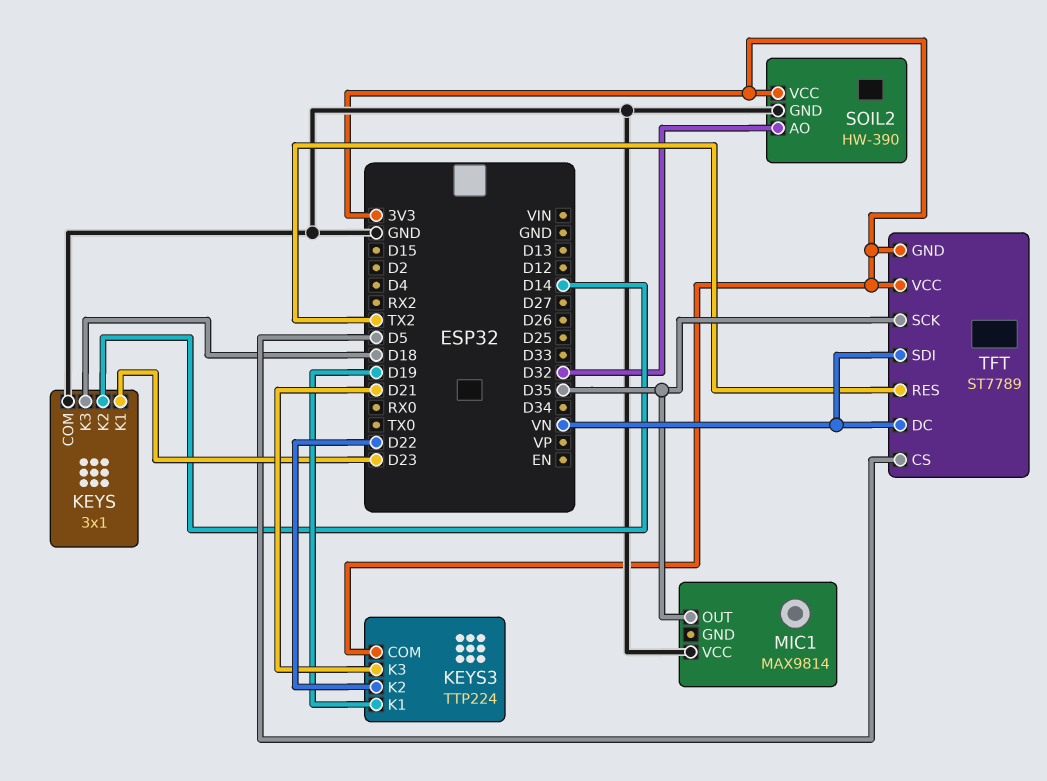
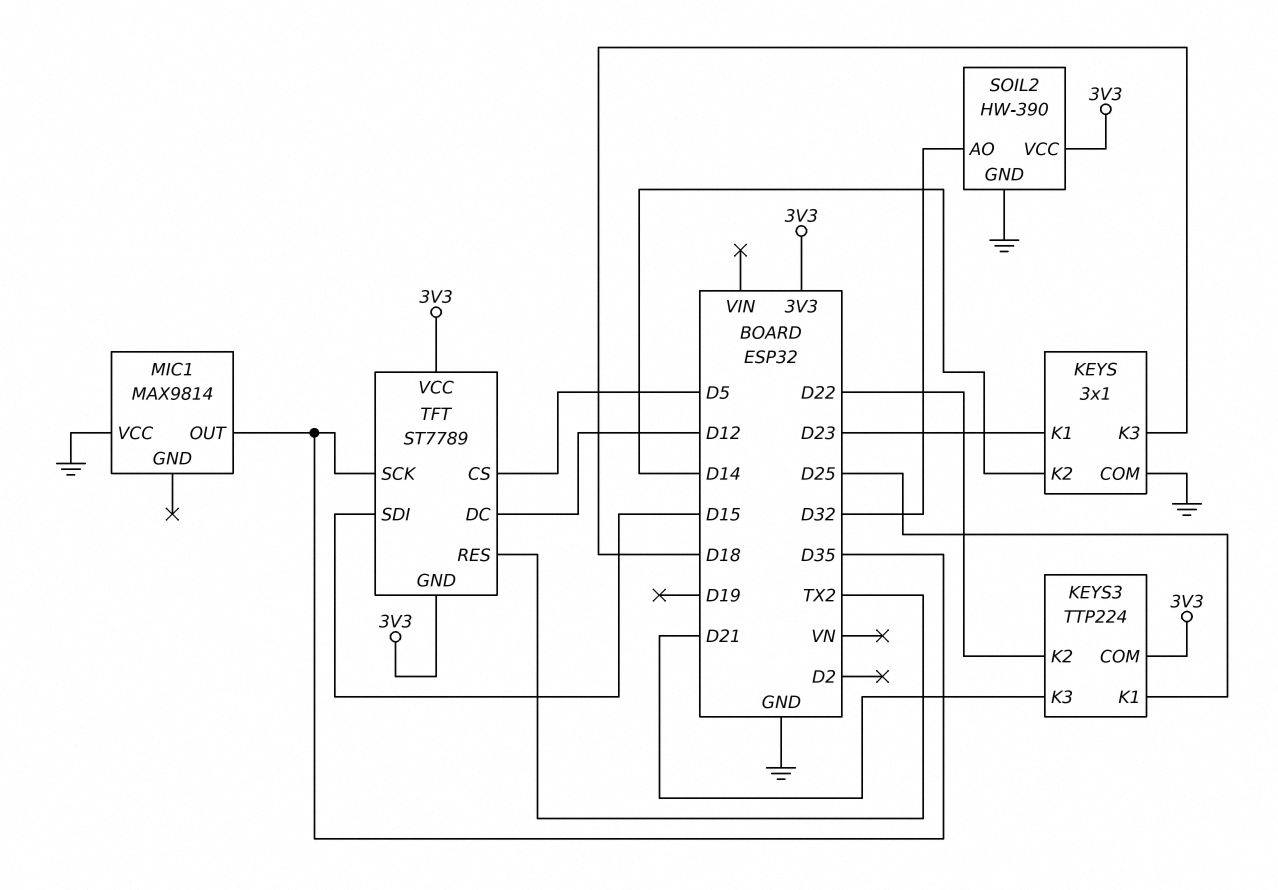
KEYS3 pin K1: D19 -> D25
TFT pin DC: VN -> D12
TFT pin SDI: VN -> D15

